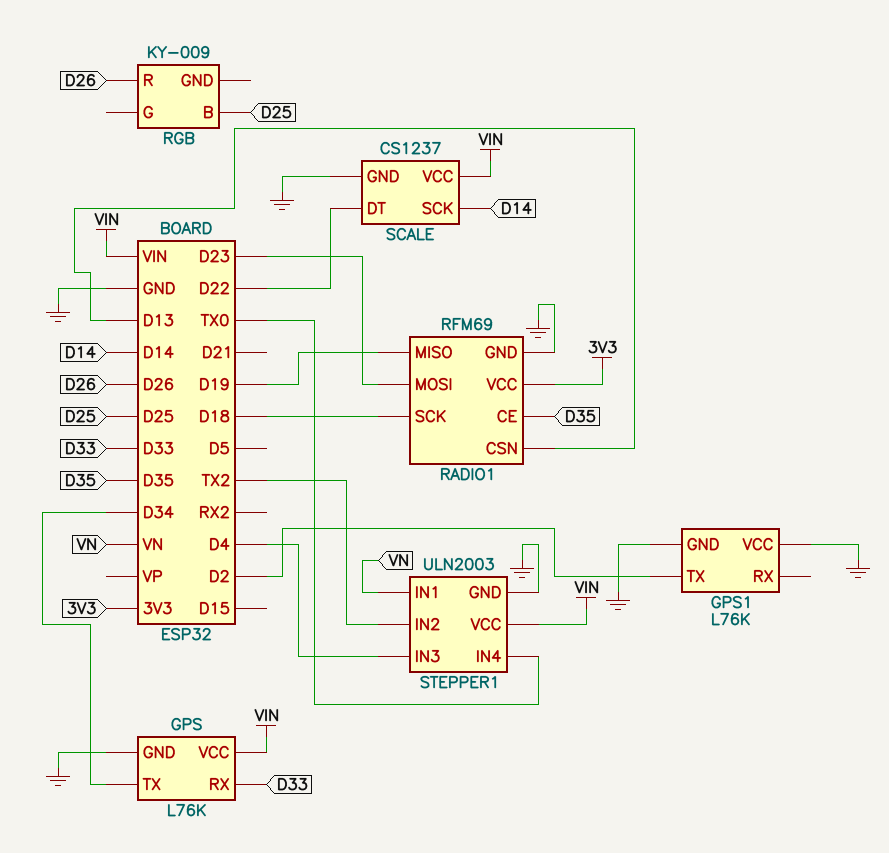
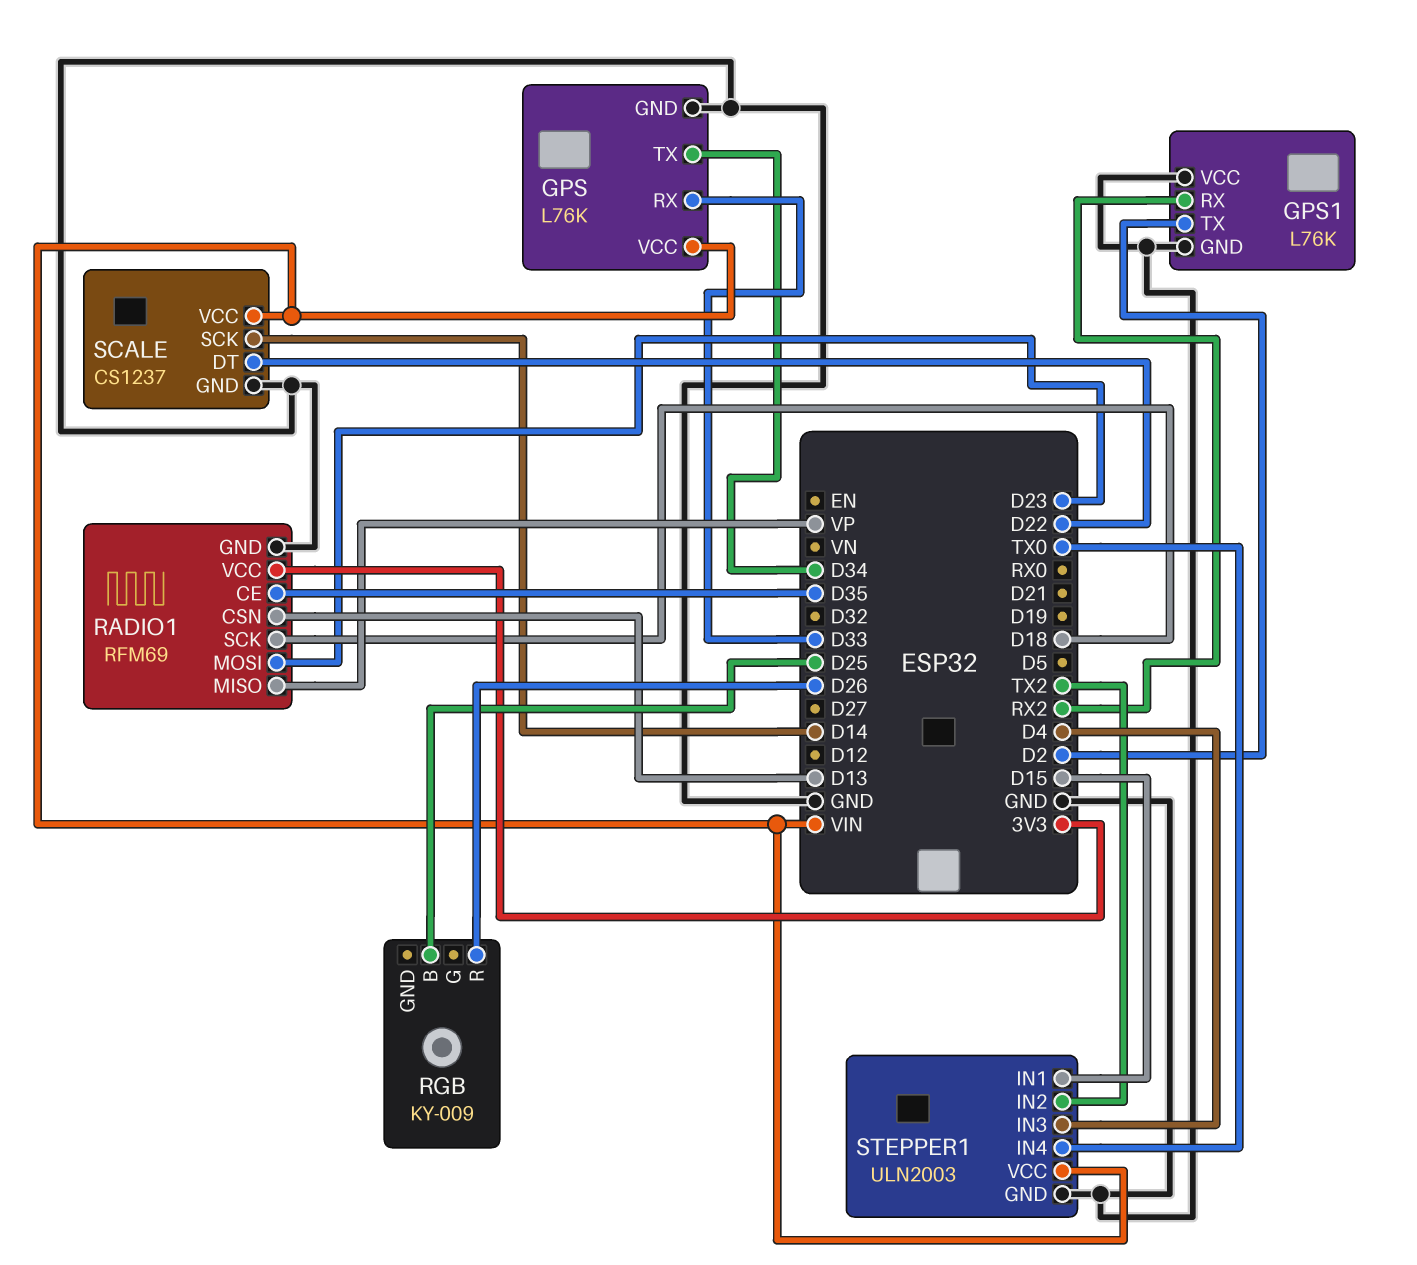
GPS1 pin RX: none -> RX2
RADIO1 pin MISO: D19 -> VP
STEPPER1 pin IN1: VN -> D15

